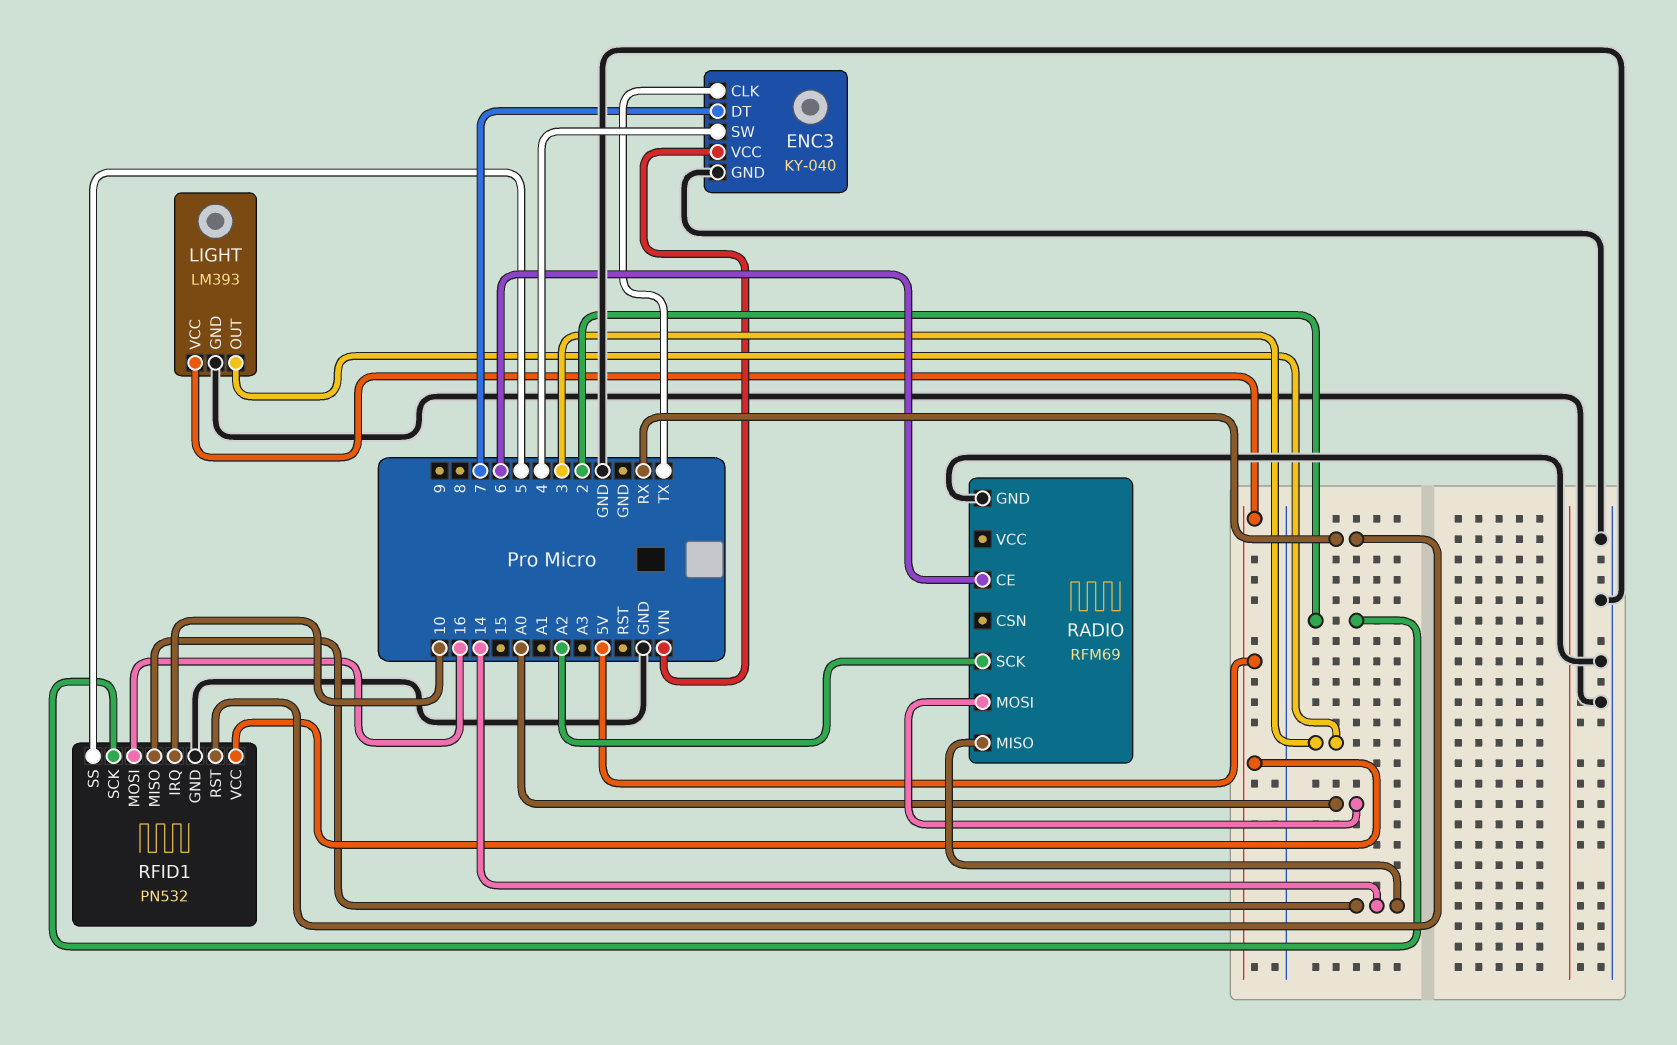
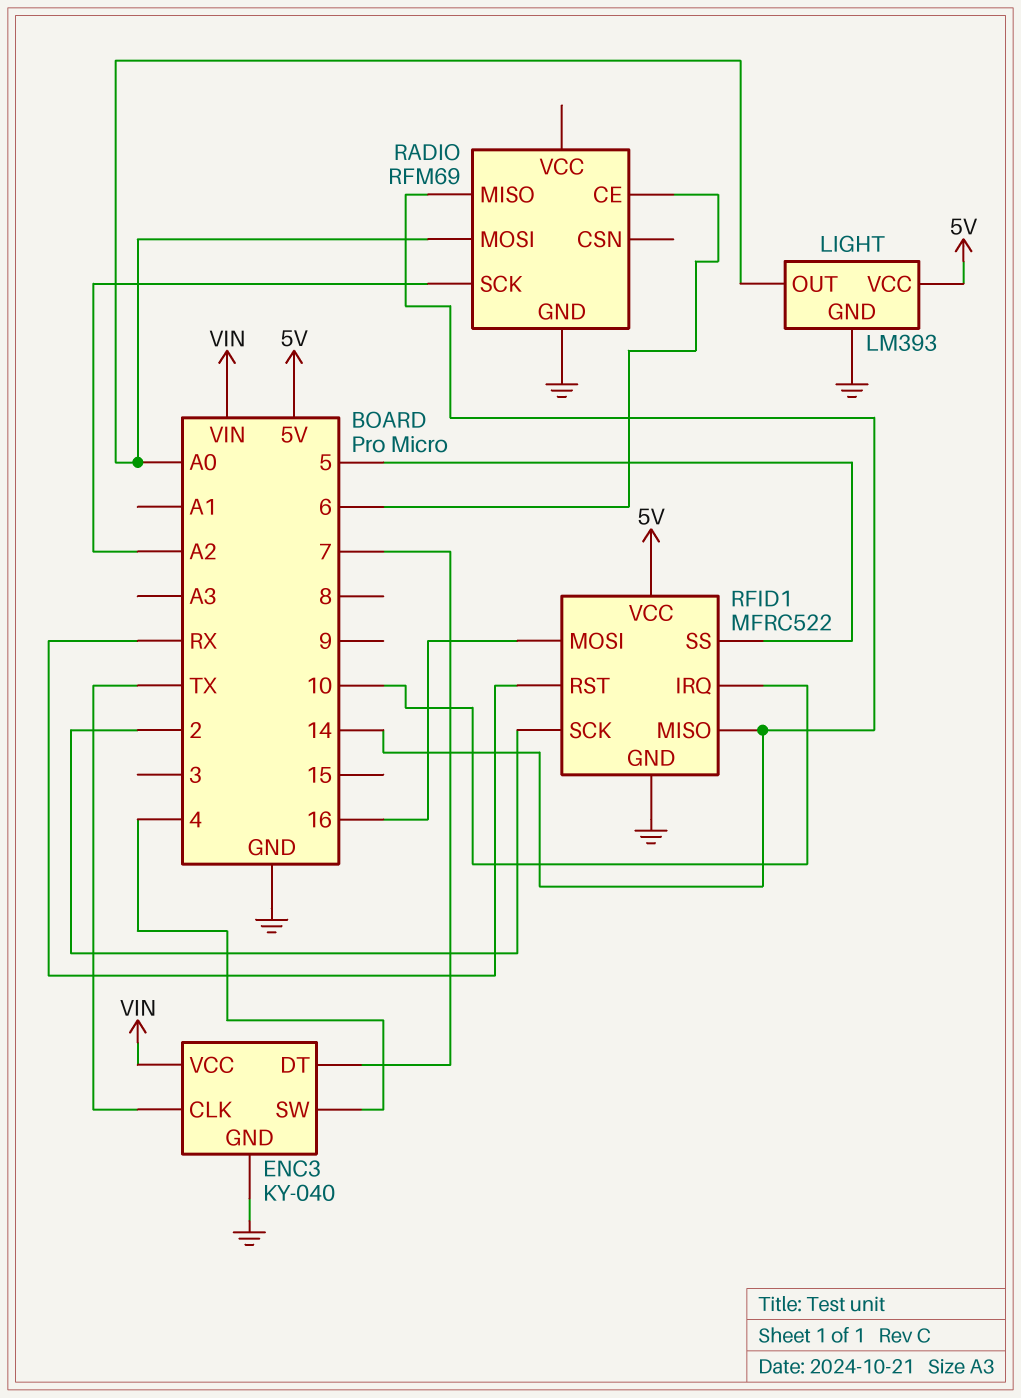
LIGHT pin OUT: 3 -> A0
RFID1: PN532 -> MFRC522

